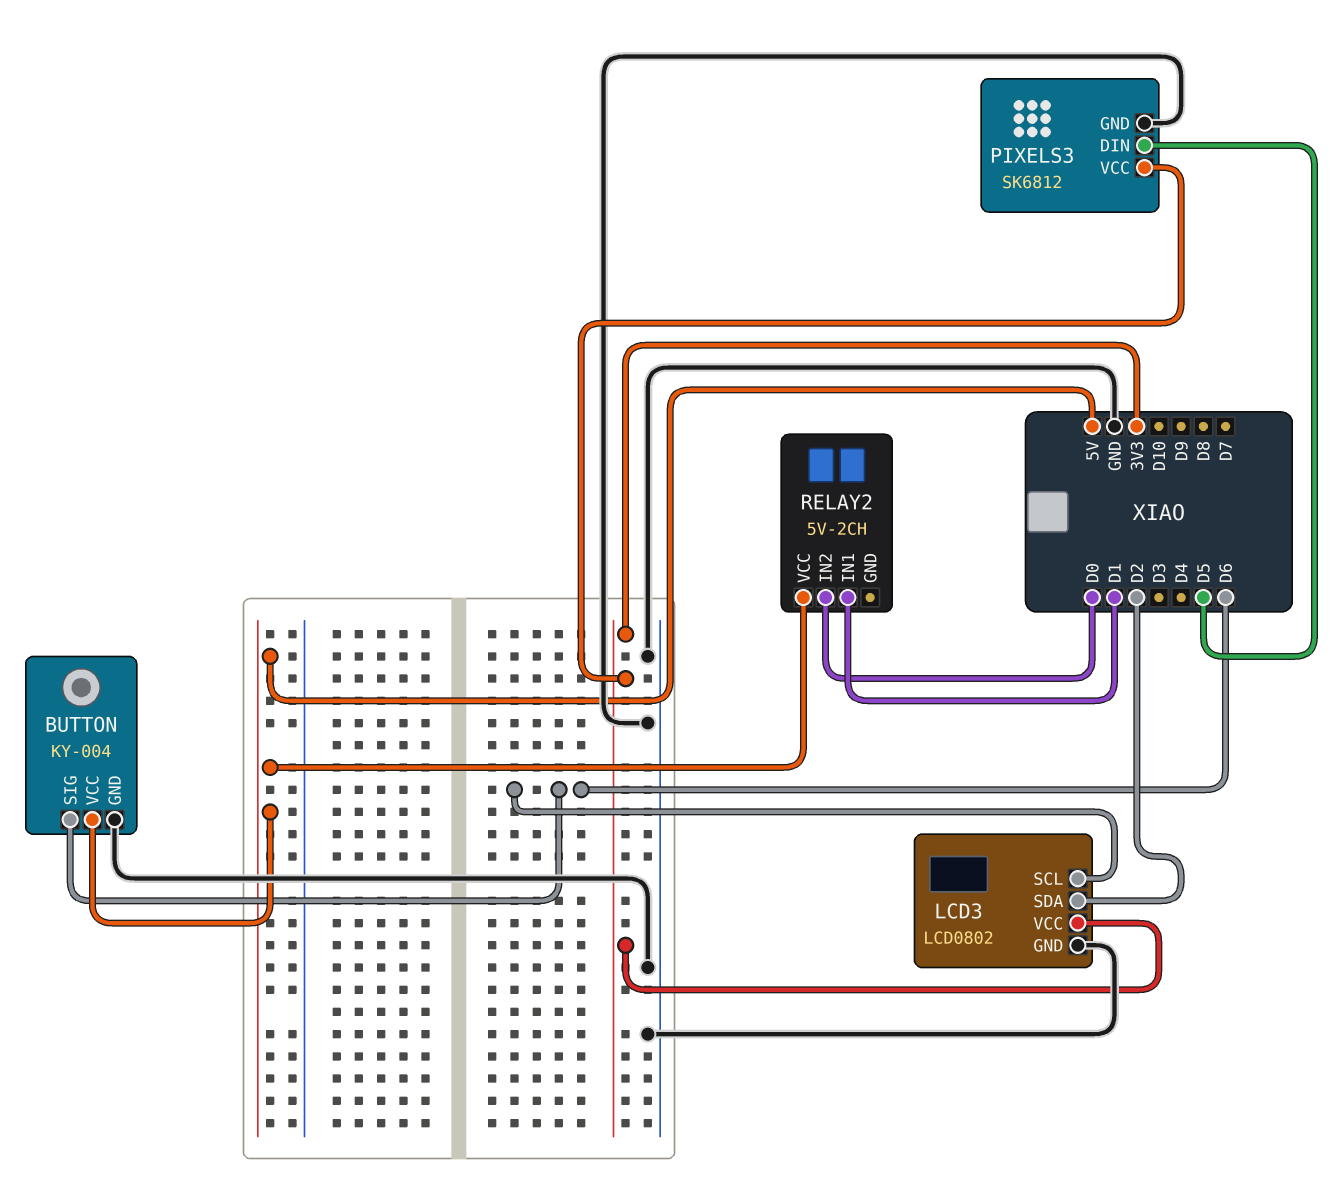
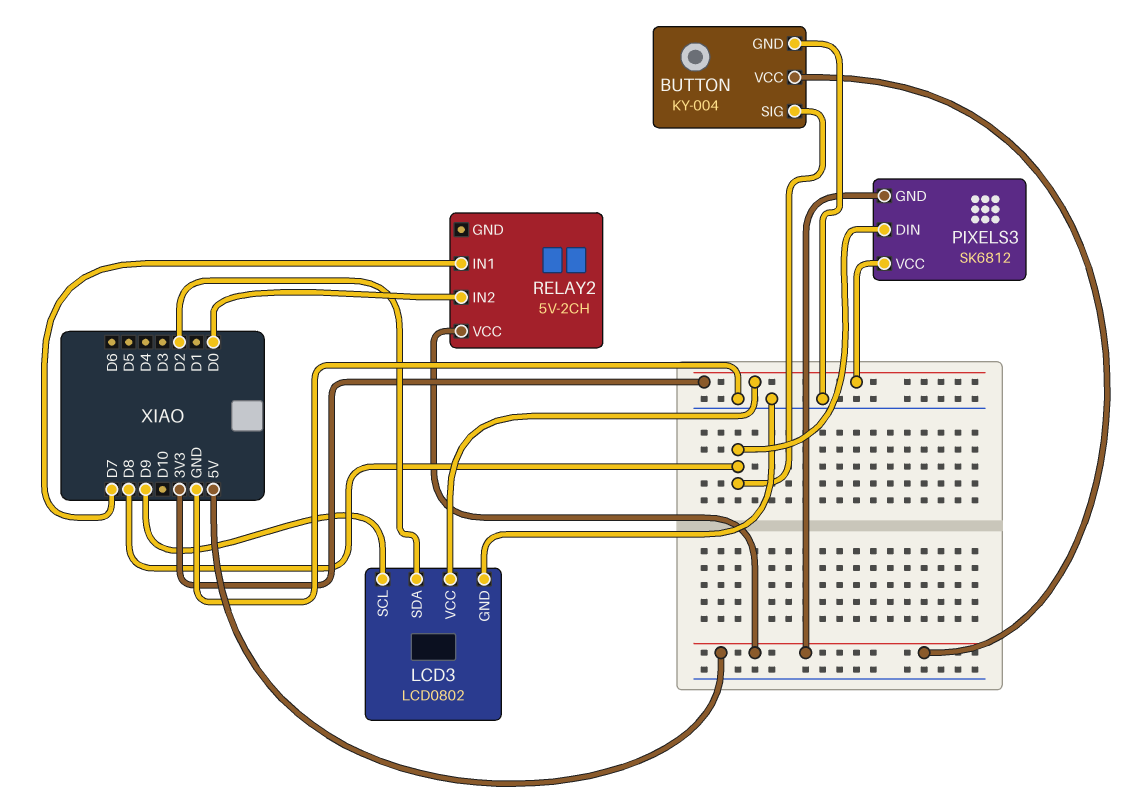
BUTTON pin SIG: D6 -> D8
LCD3 pin SCL: D6 -> D9
PIXELS3 pin DIN: D5 -> D8
PIXELS3 pin GND: GND -> 5V
RELAY2 pin IN1: D1 -> D7

